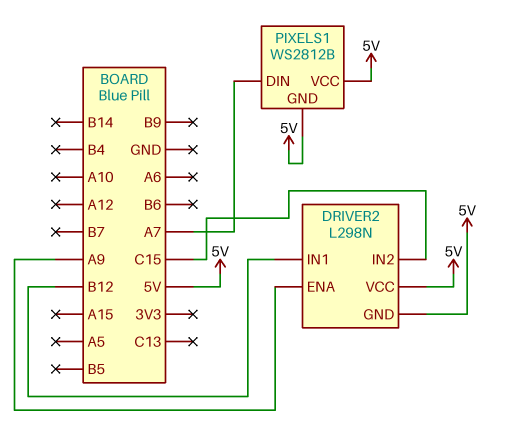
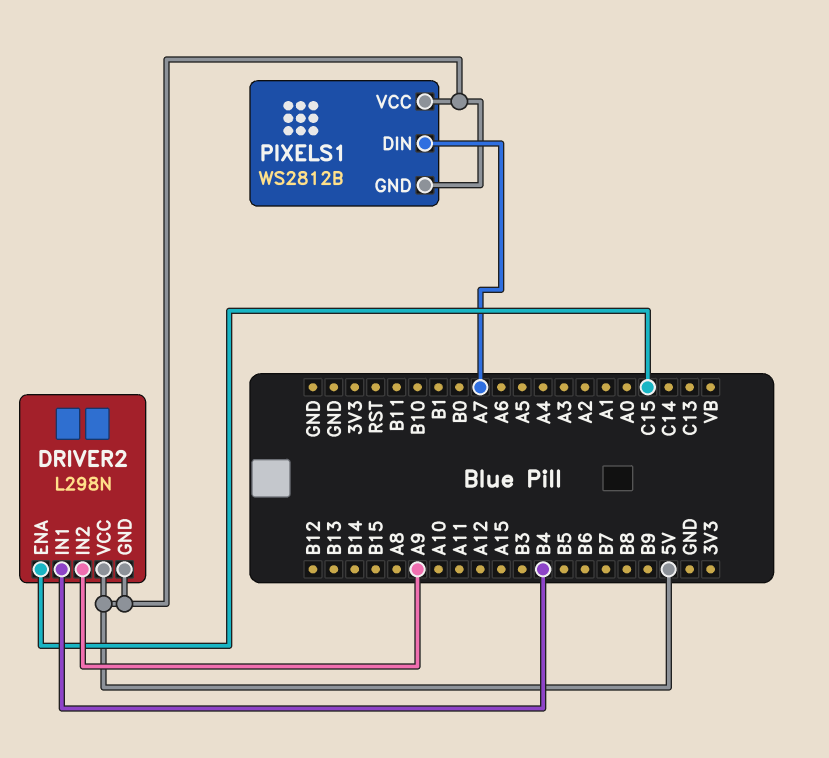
DRIVER2 pin ENA: A9 -> C15
DRIVER2 pin IN1: B12 -> B4
DRIVER2 pin IN2: C15 -> A9

